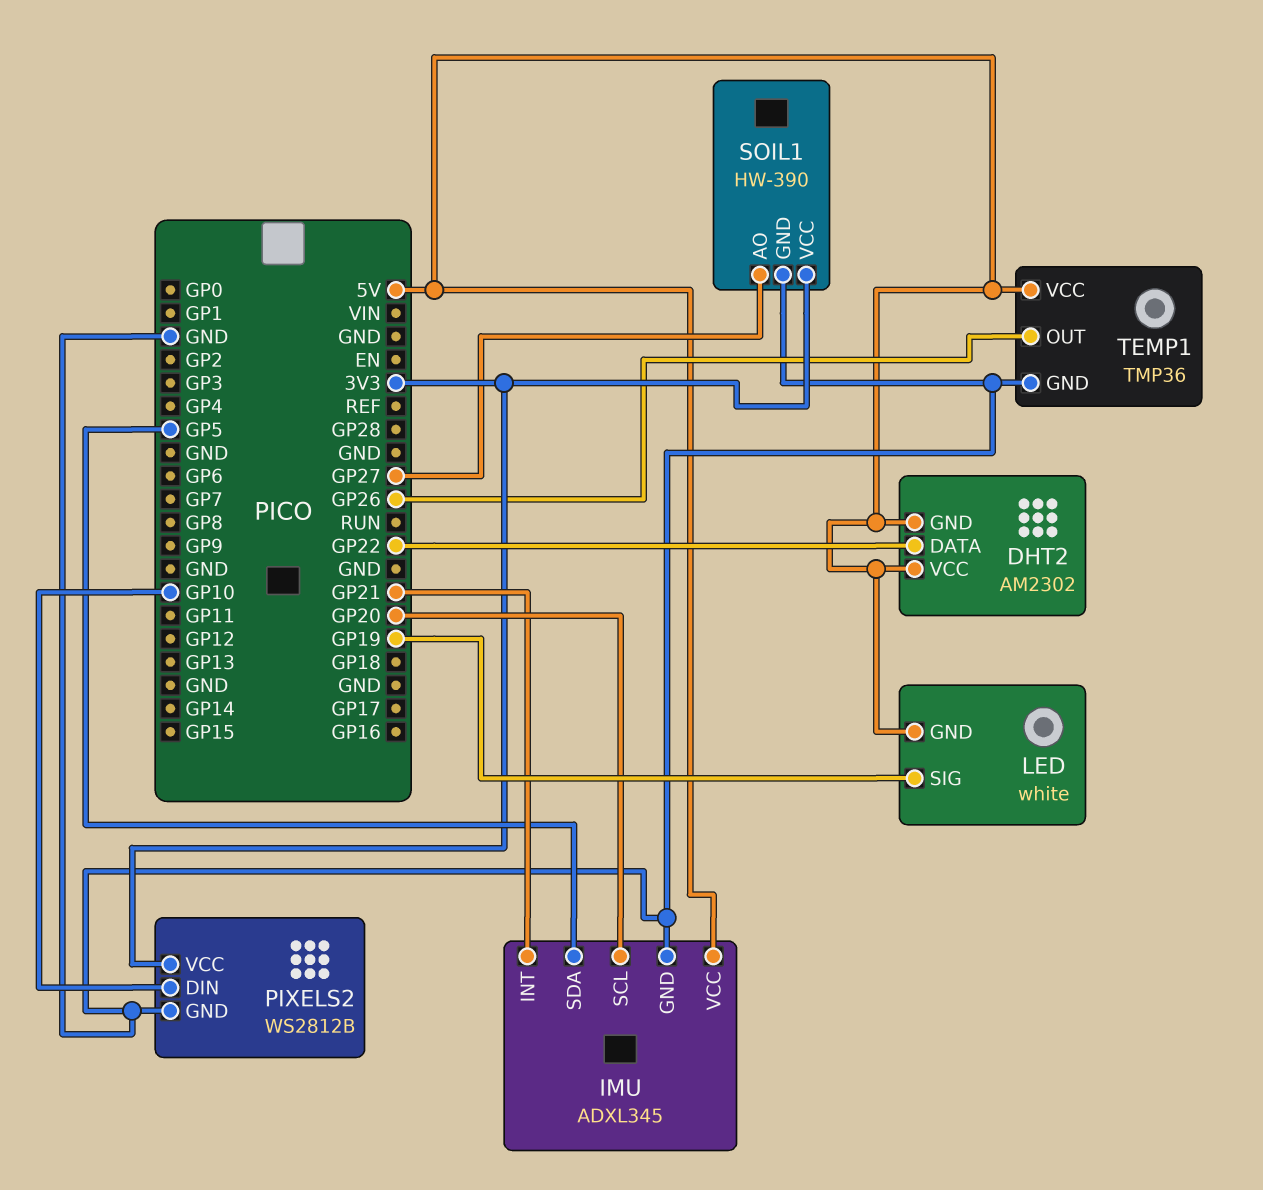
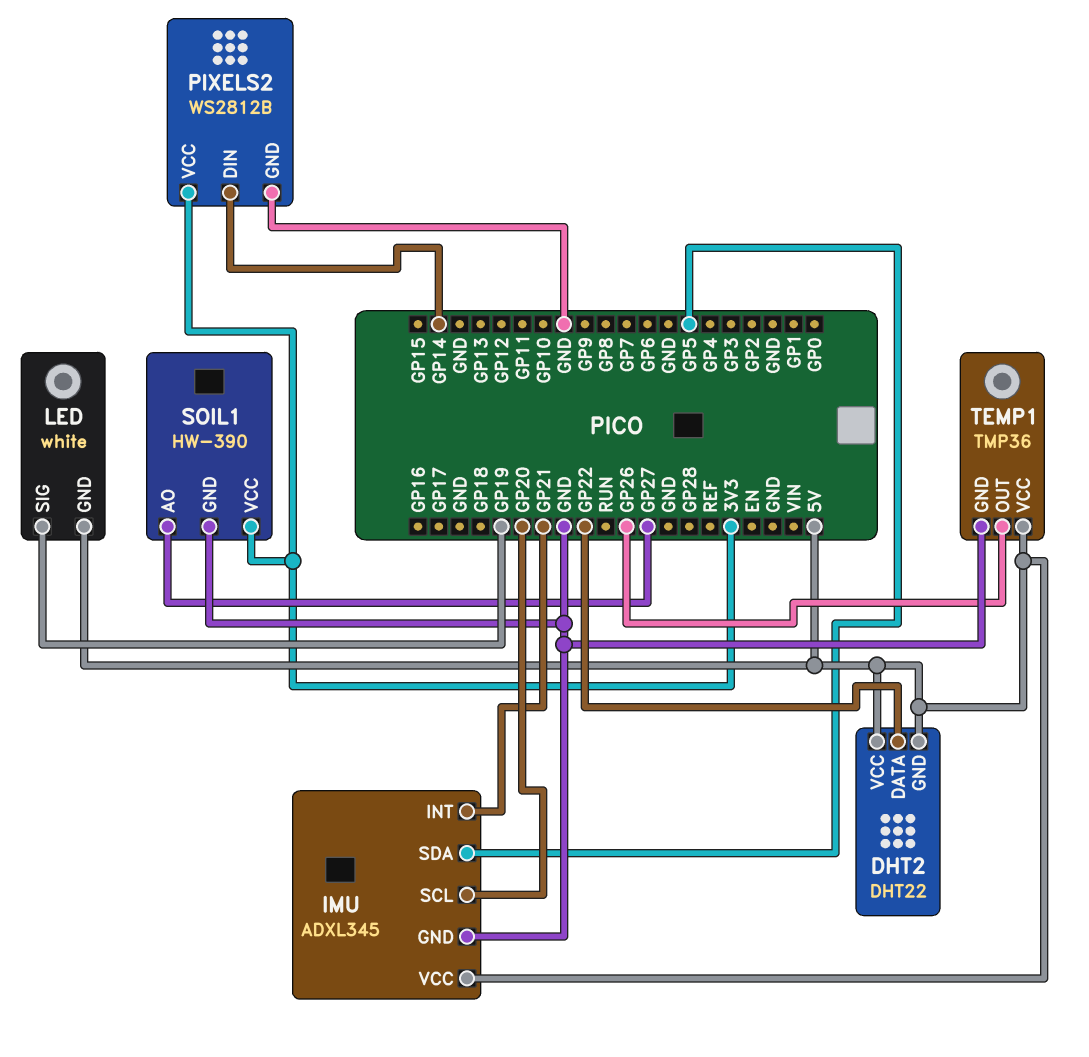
DHT2: AM2302 -> DHT22
PIXELS2 pin DIN: GP10 -> GP14

